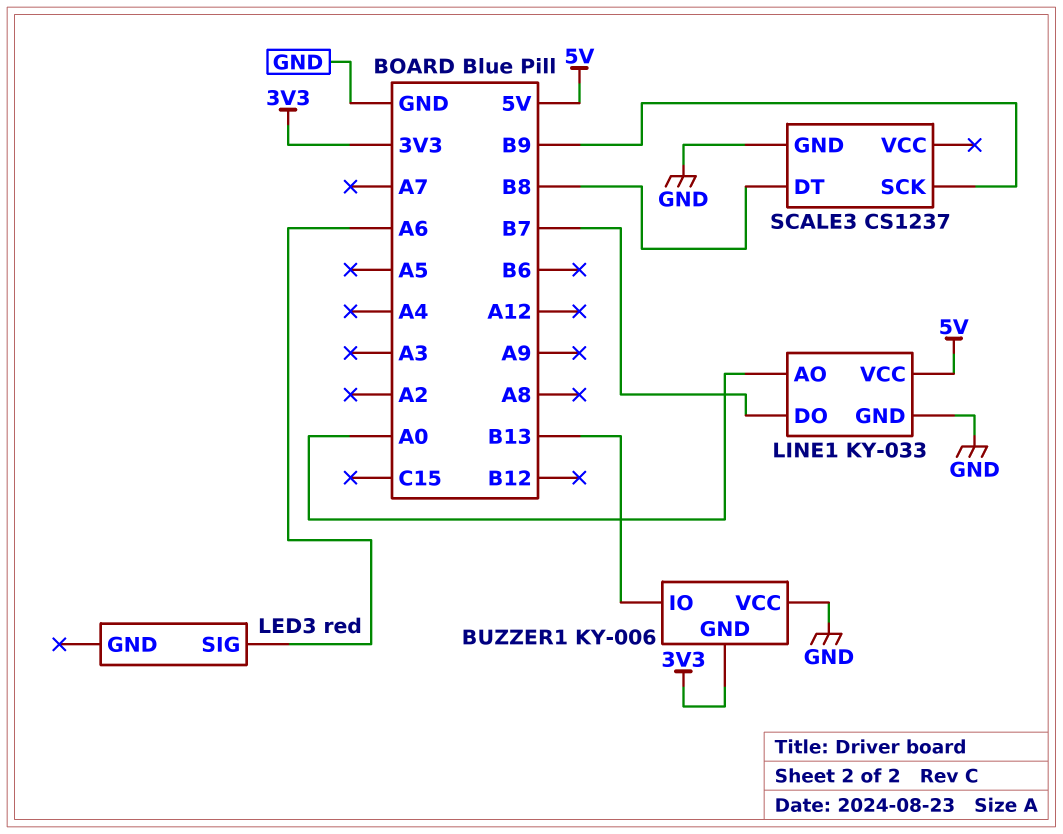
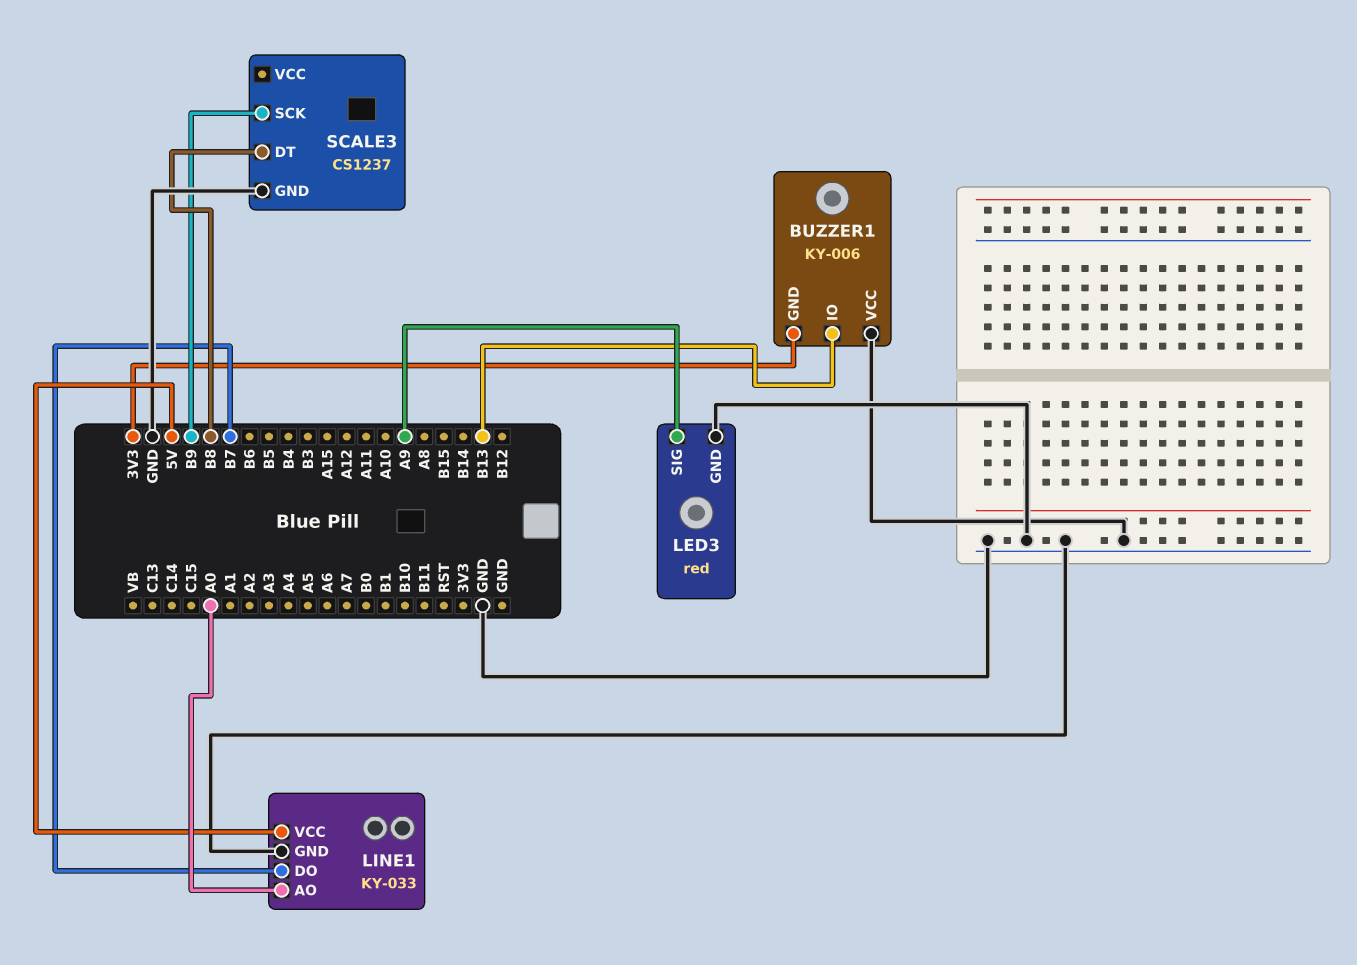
LED3 pin GND: none -> GND
LED3 pin SIG: A6 -> A9

